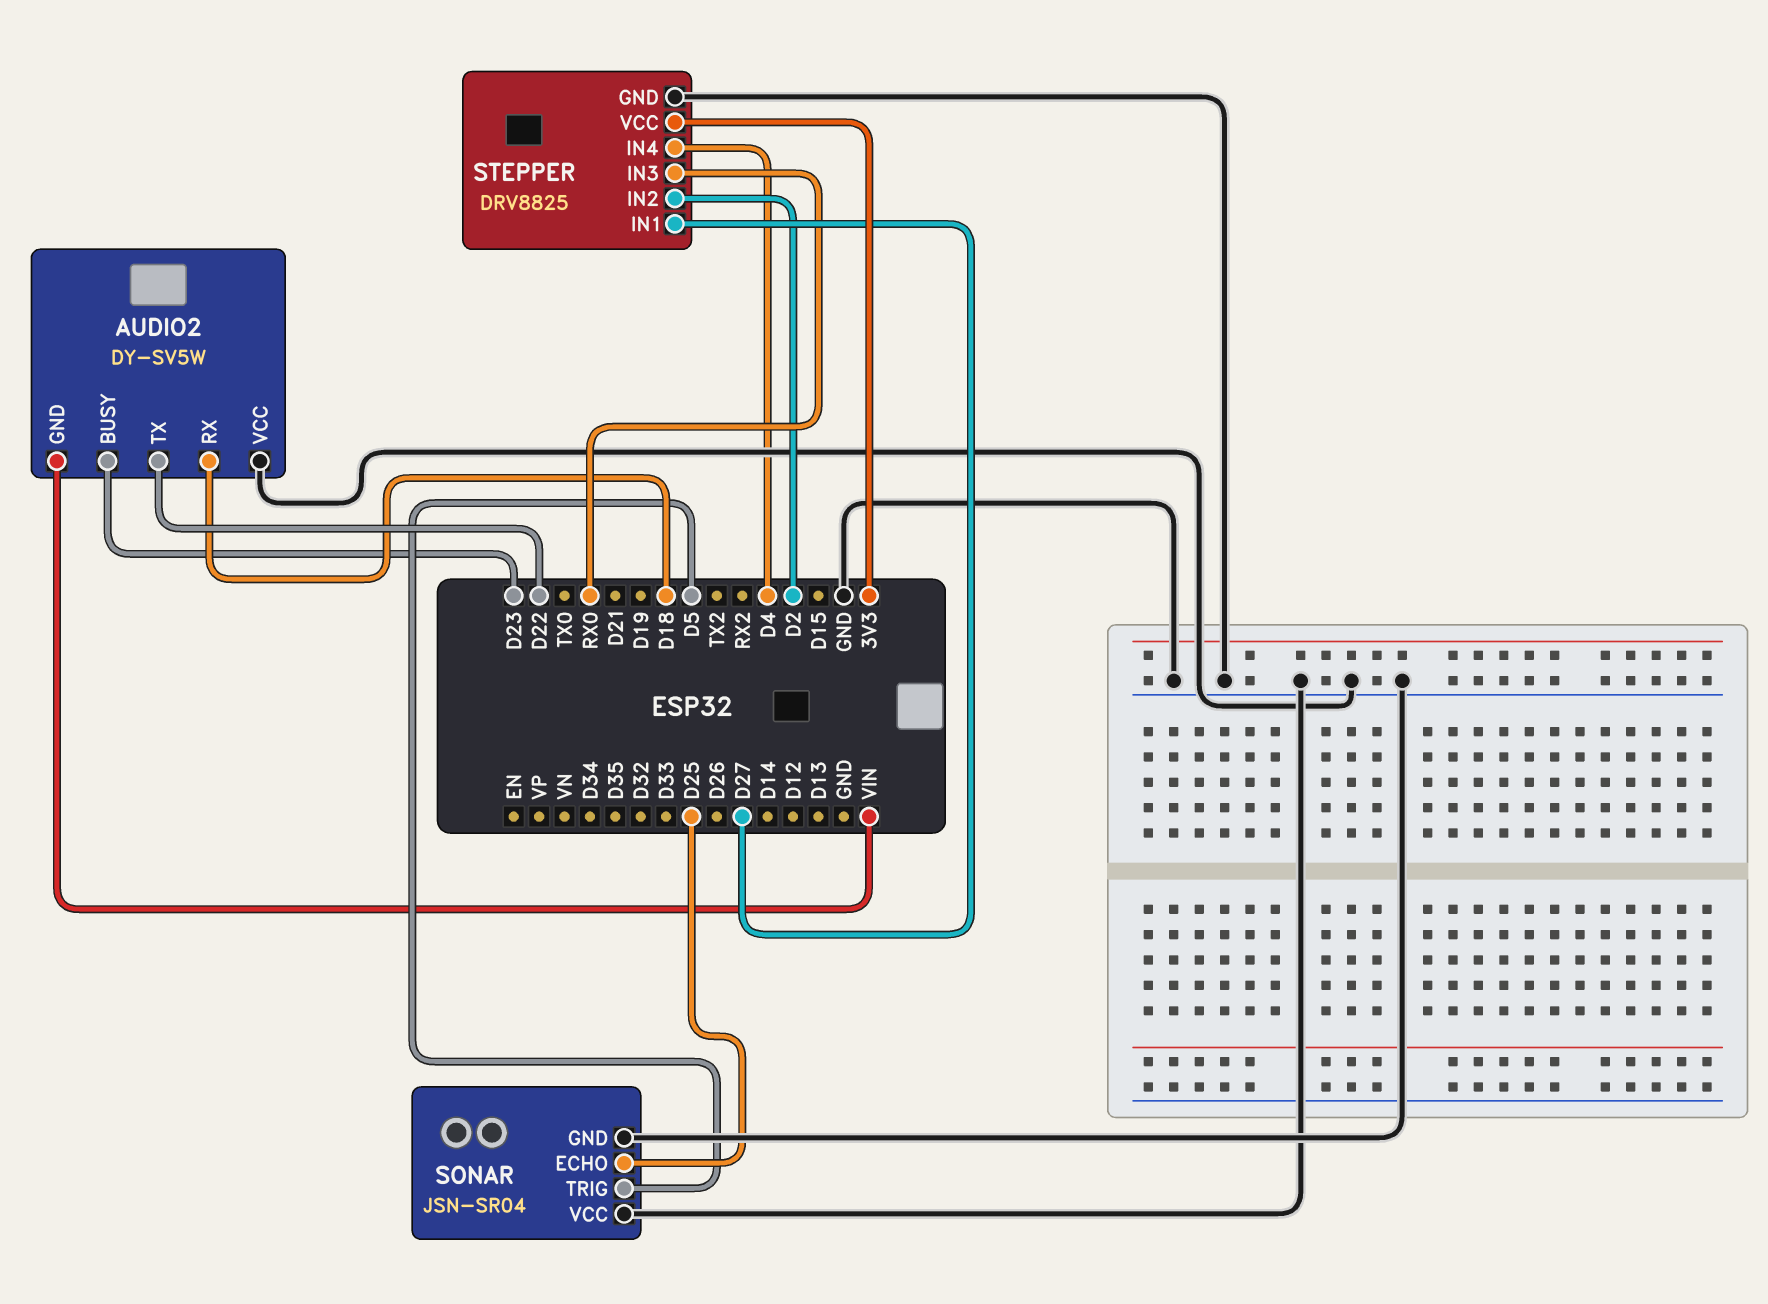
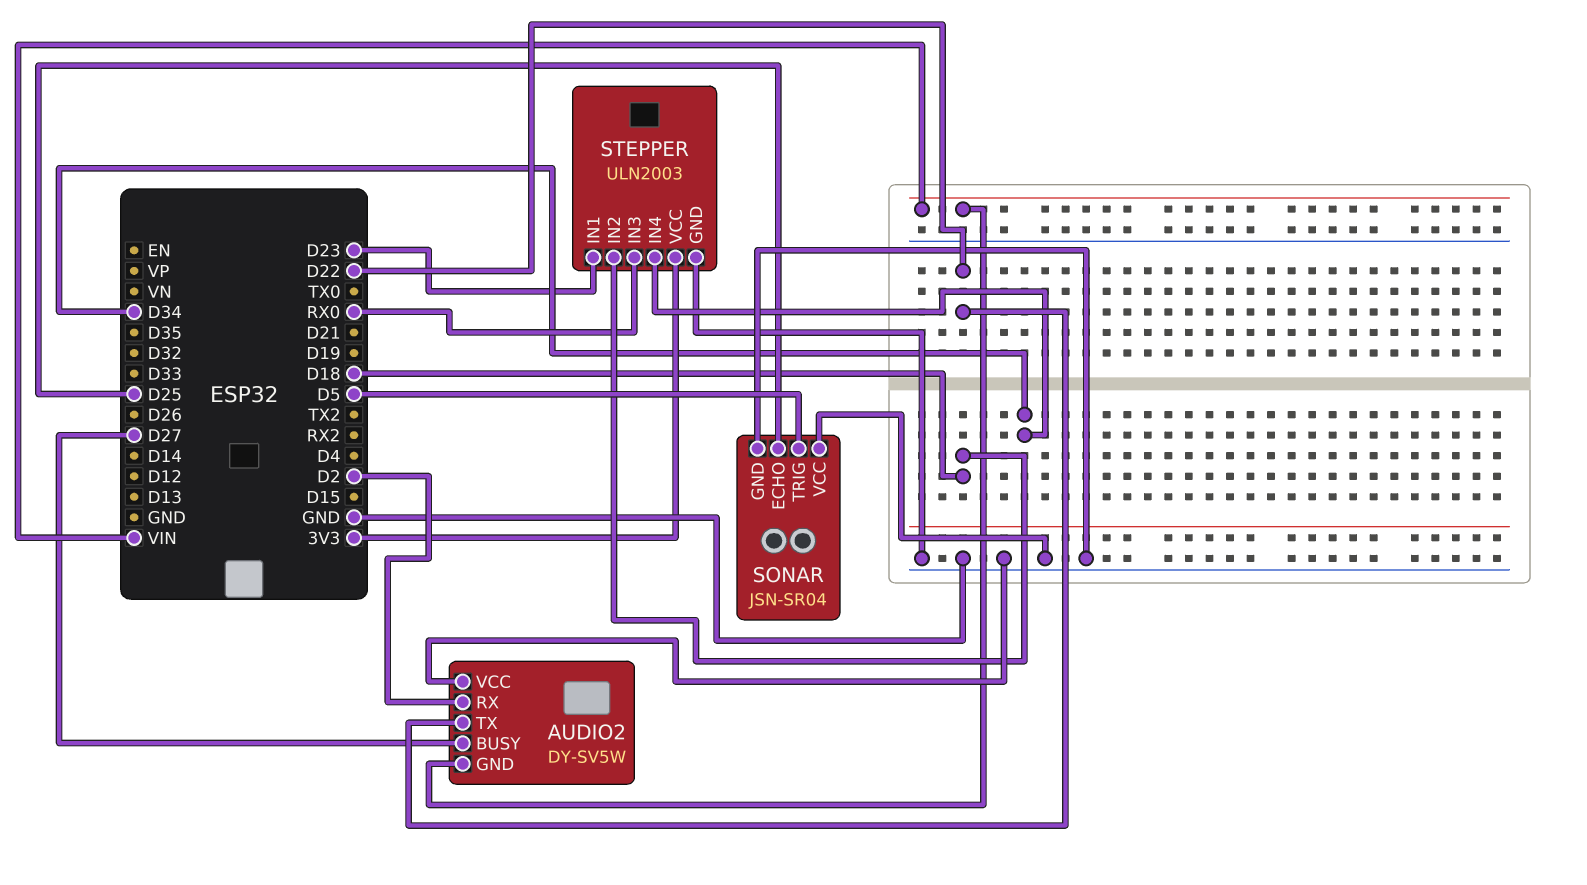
AUDIO2 pin BUSY: D23 -> D27
AUDIO2 pin RX: D18 -> D2
STEPPER: DRV8825 -> ULN2003
STEPPER pin IN1: D27 -> D23
STEPPER pin IN2: D2 -> D18
STEPPER pin IN4: D4 -> D34

